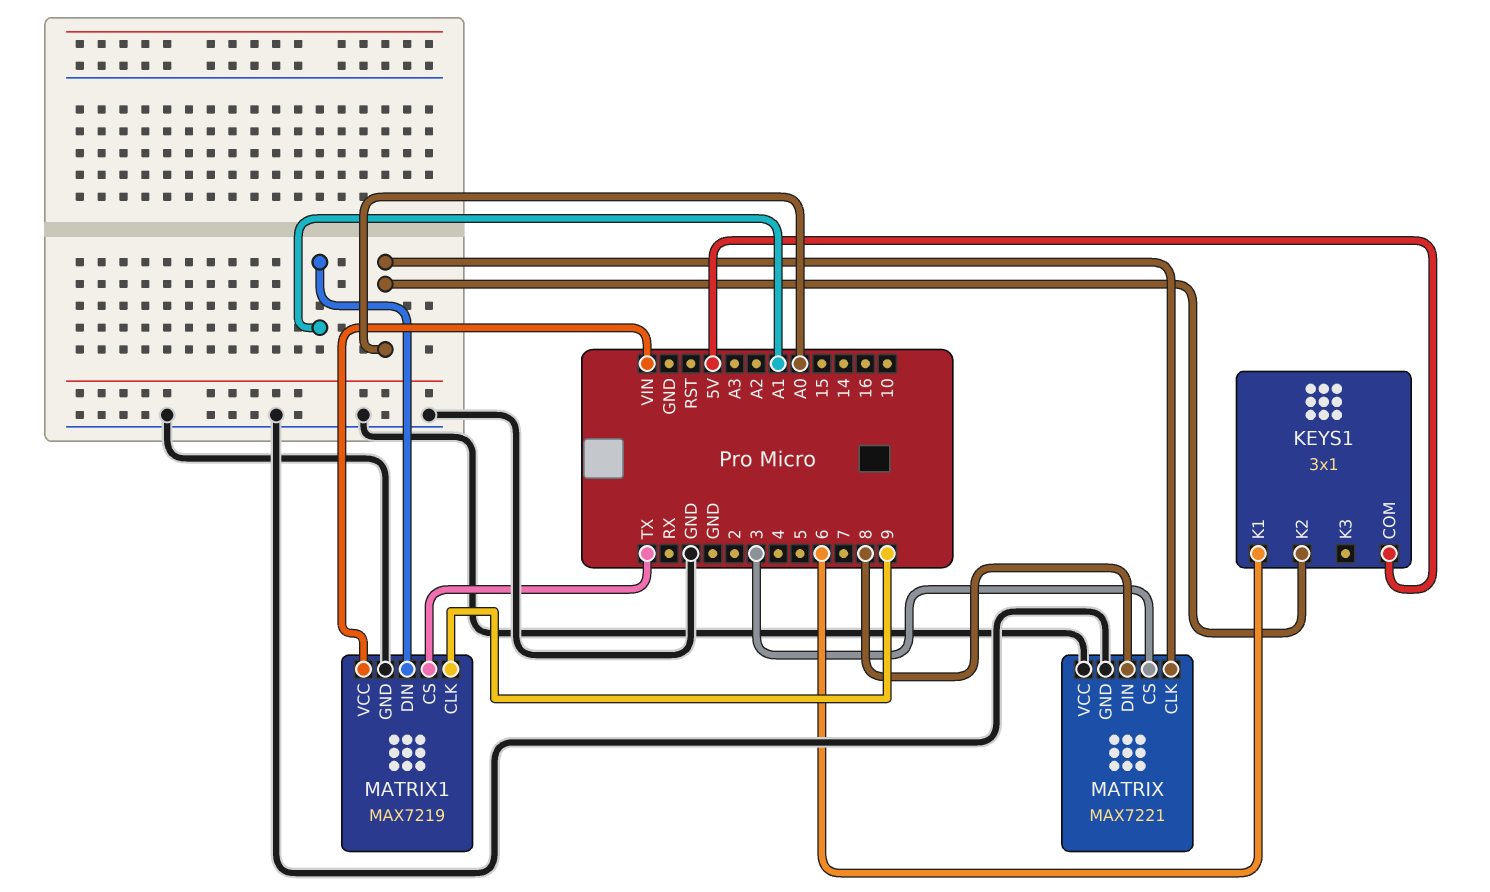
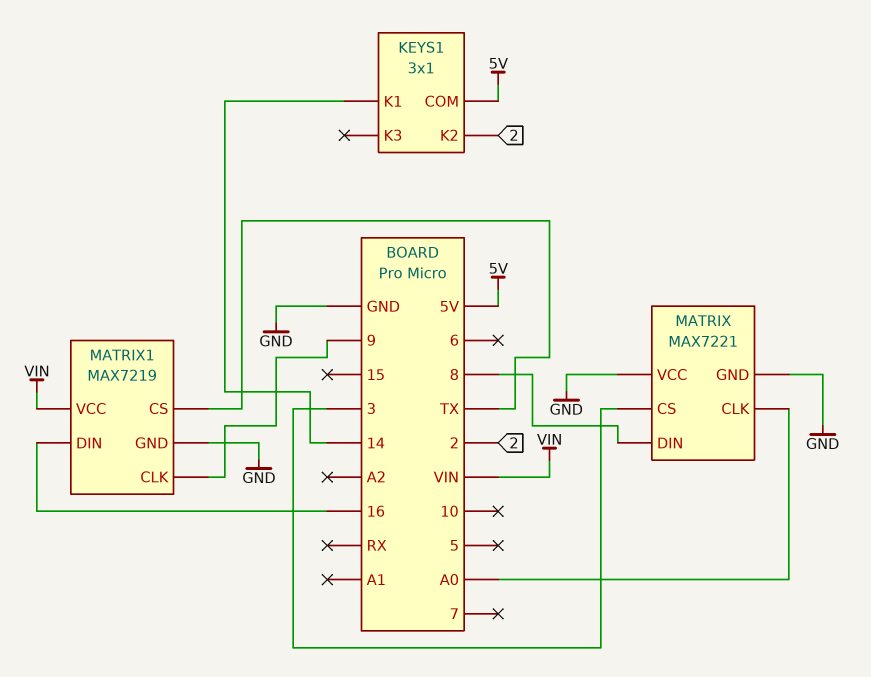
KEYS1 pin K1: 6 -> 14
KEYS1 pin K2: A0 -> 2
MATRIX1 pin DIN: A1 -> 16

